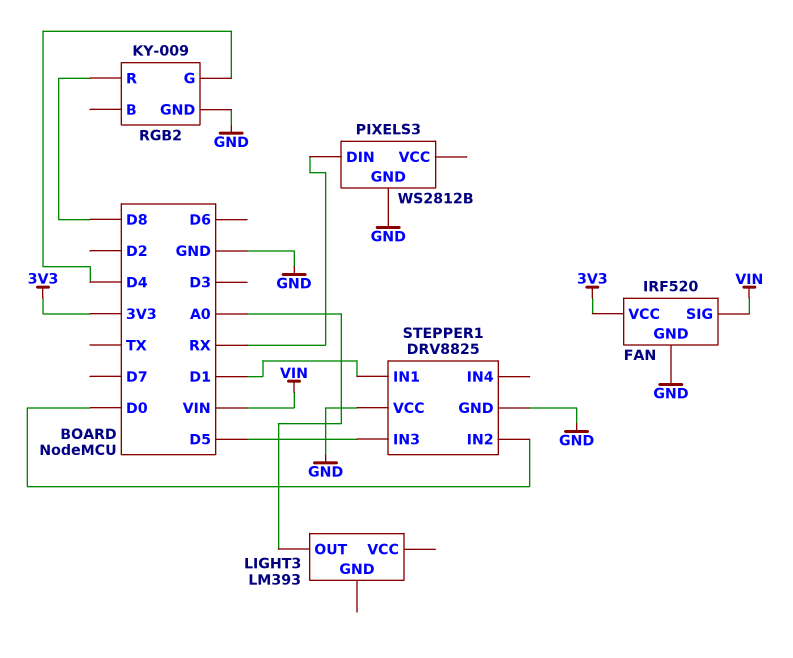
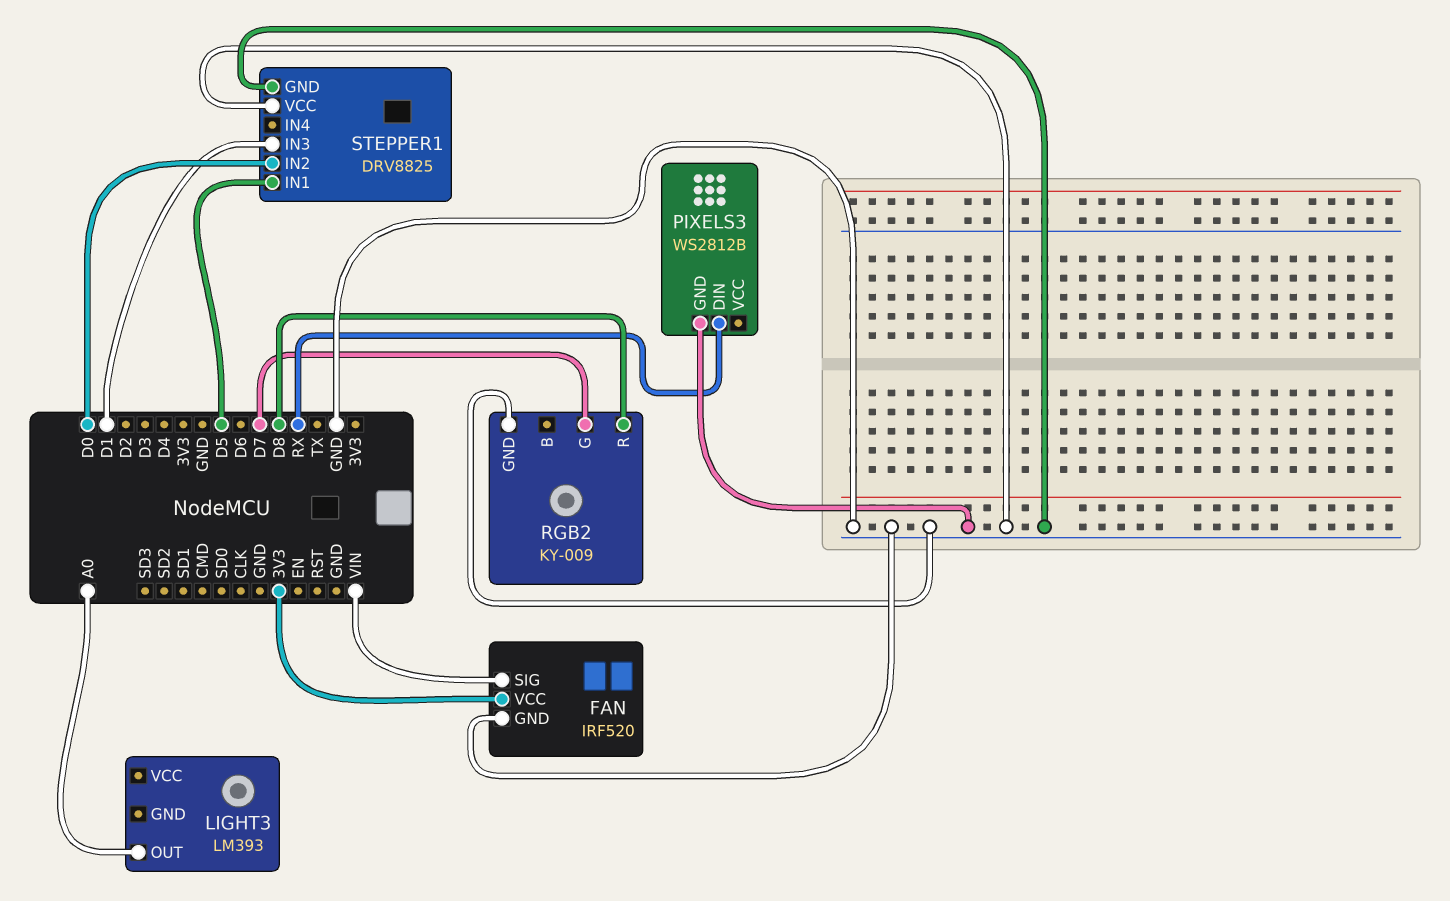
RGB2 pin G: D4 -> D7
STEPPER1 pin IN1: D1 -> D5
STEPPER1 pin IN3: D5 -> D1

